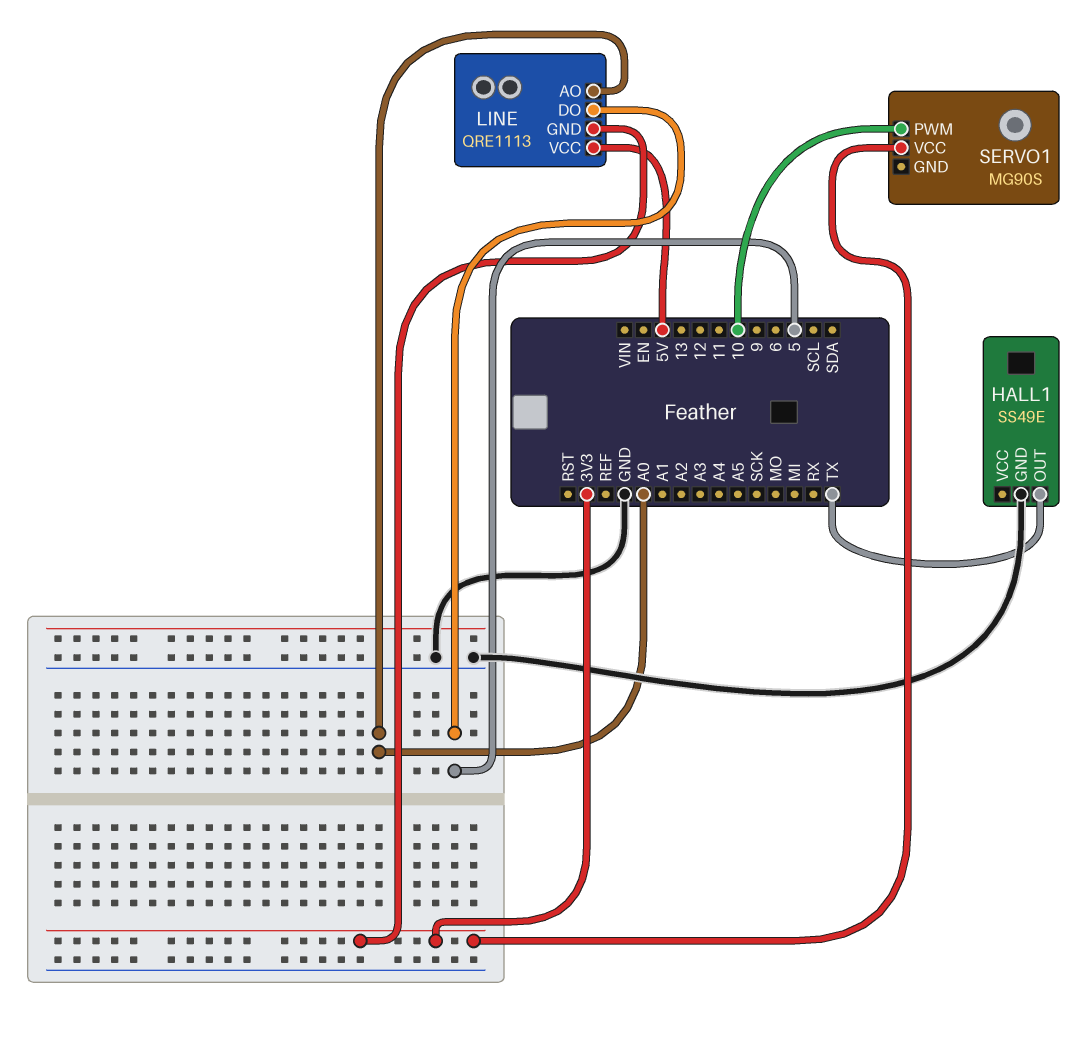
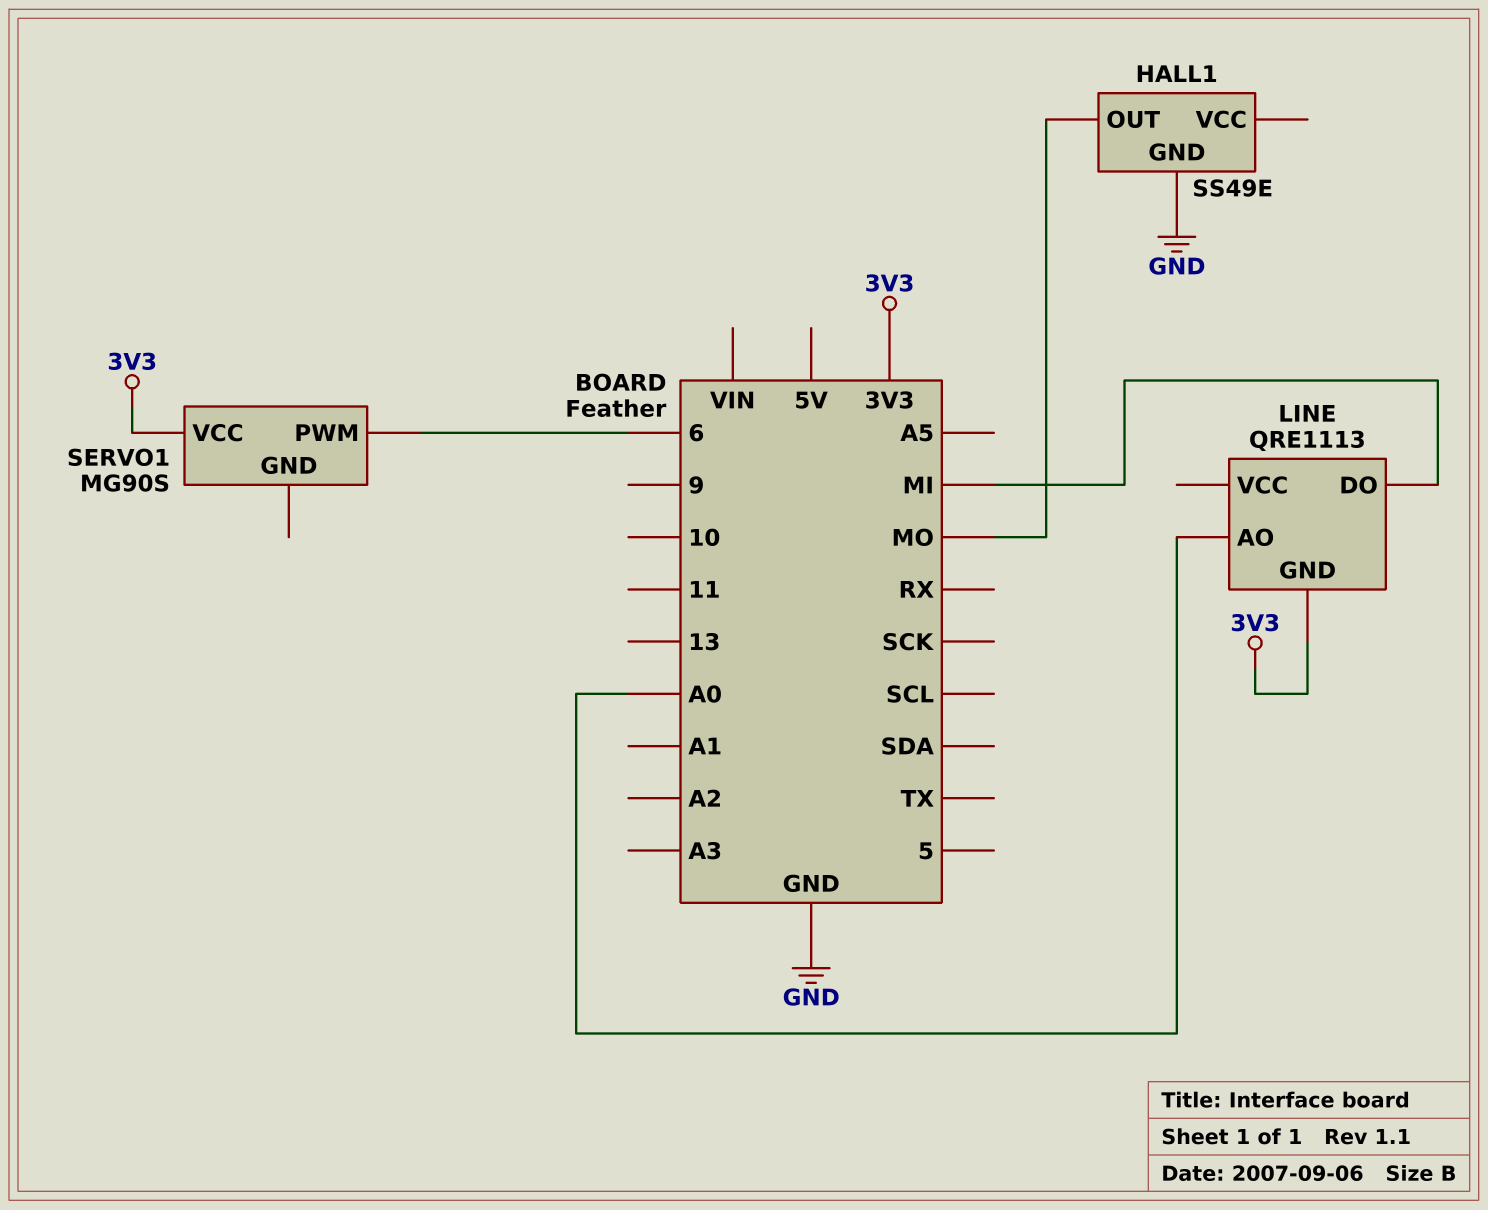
HALL1 pin OUT: TX -> MO
LINE pin DO: 5 -> MI
LINE pin VCC: 5V -> none
SERVO1 pin PWM: 10 -> 6

